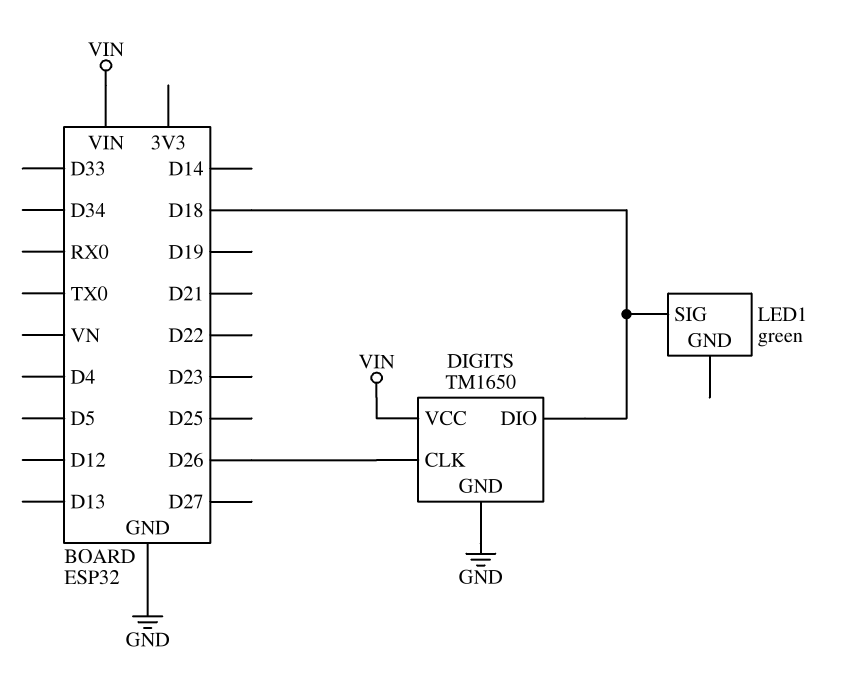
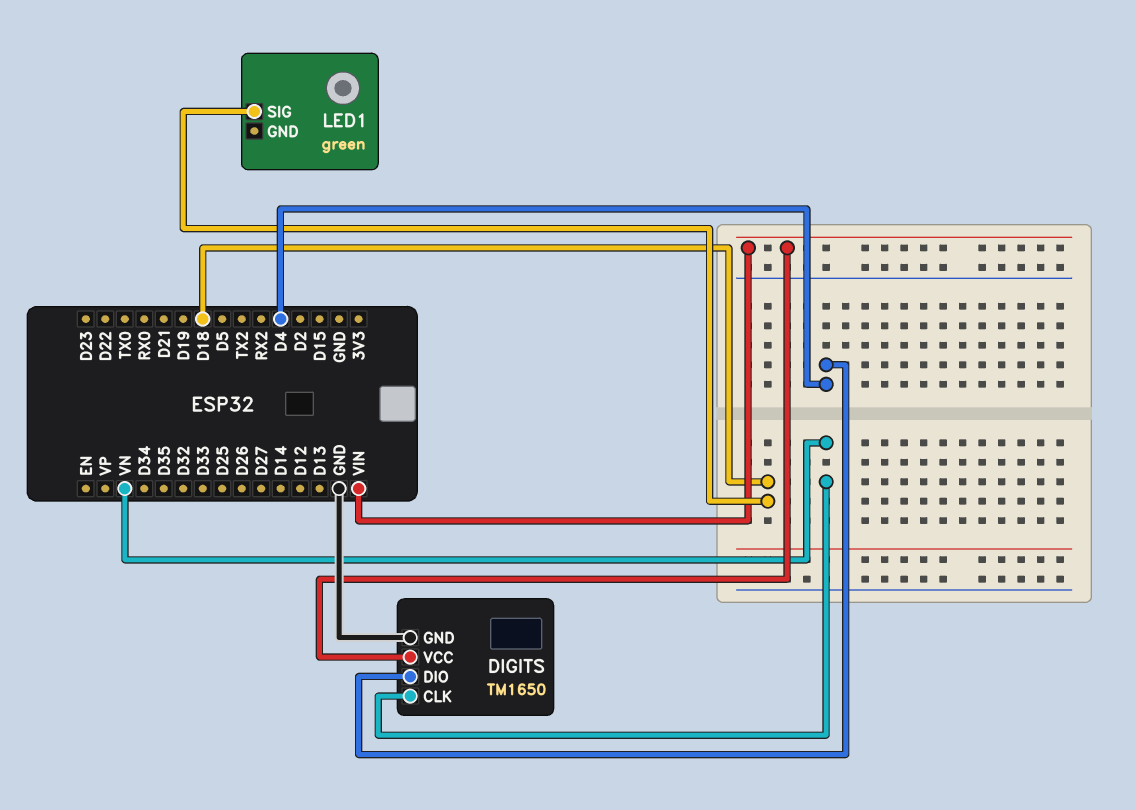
DIGITS pin CLK: D26 -> VN
DIGITS pin DIO: D18 -> D4

